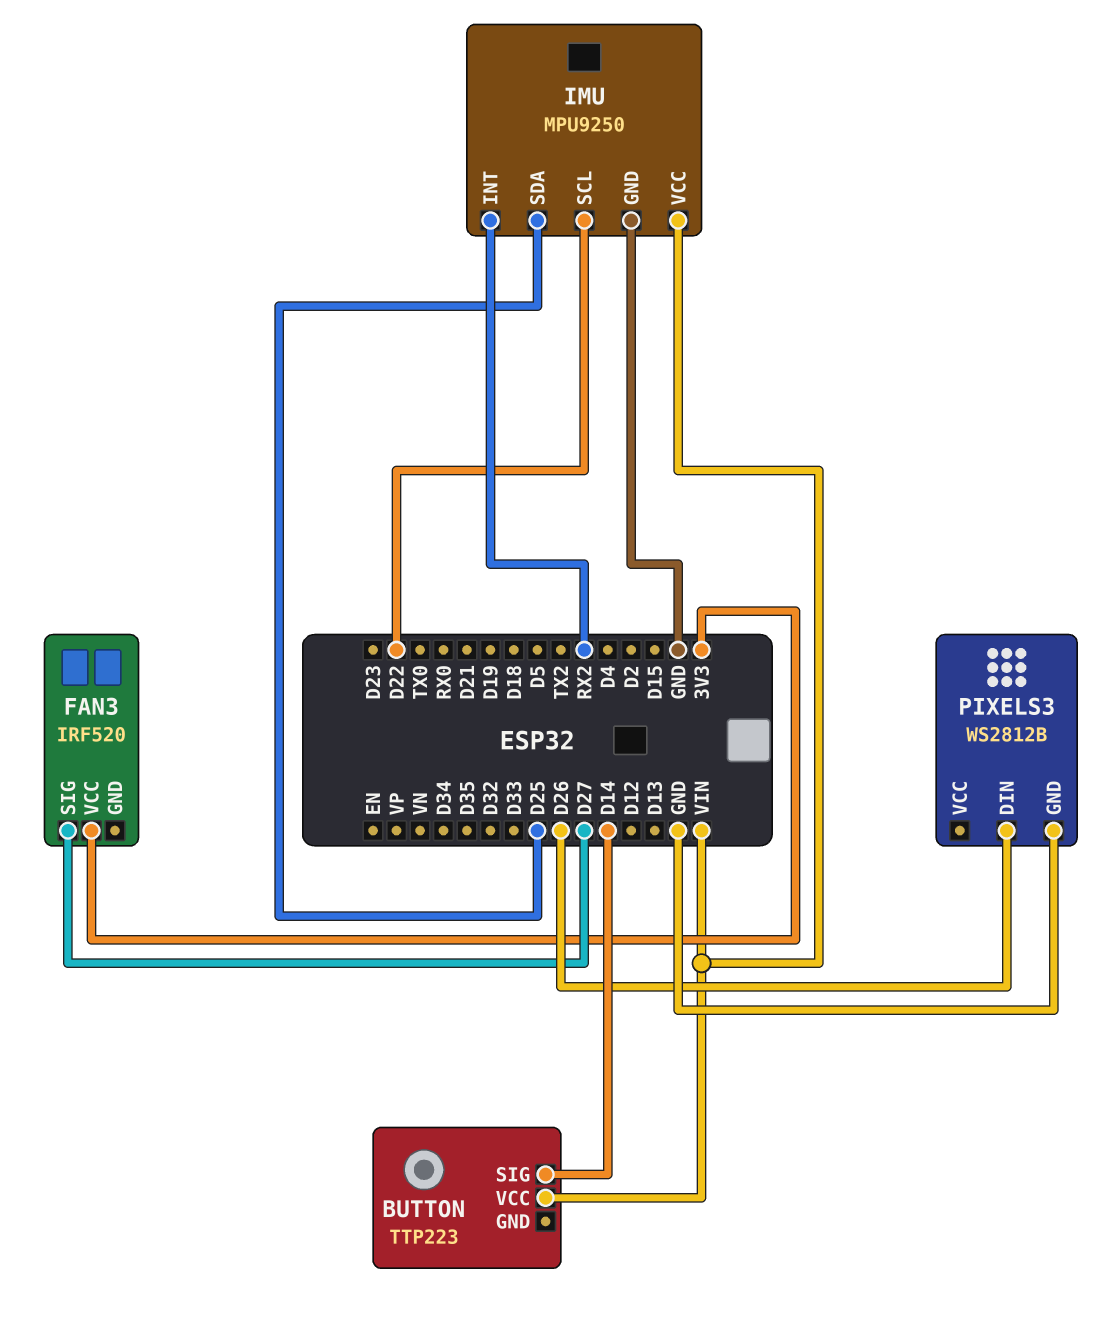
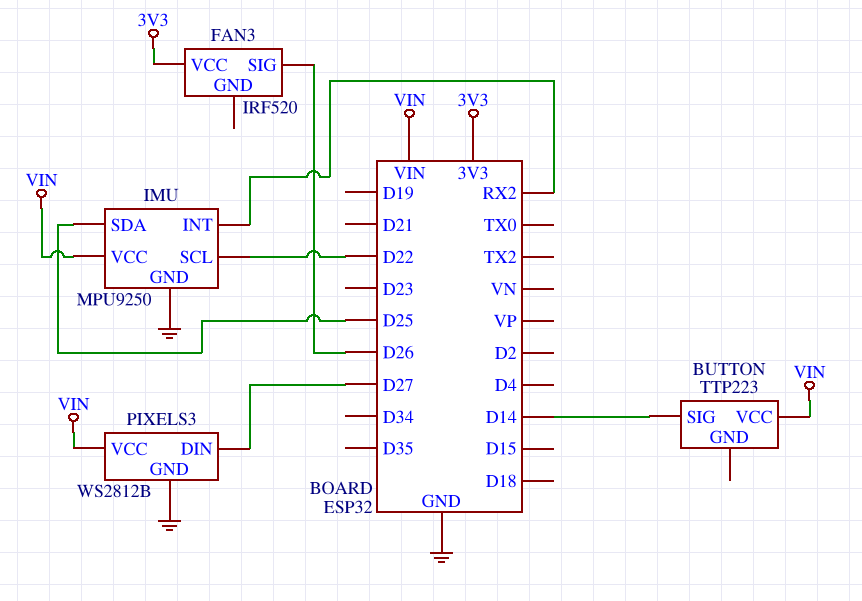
FAN3 pin SIG: D27 -> D26
PIXELS3 pin DIN: D26 -> D27
PIXELS3 pin VCC: none -> VIN

